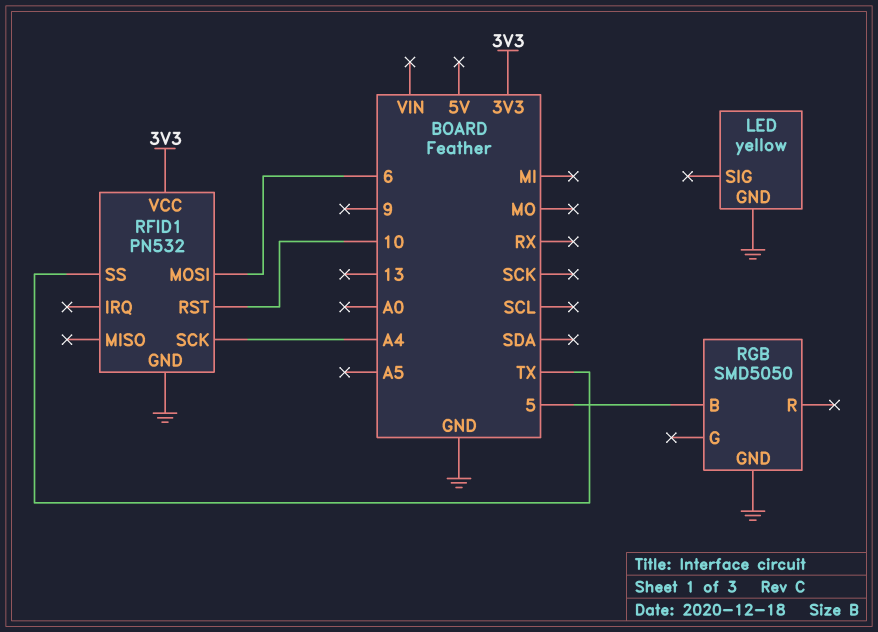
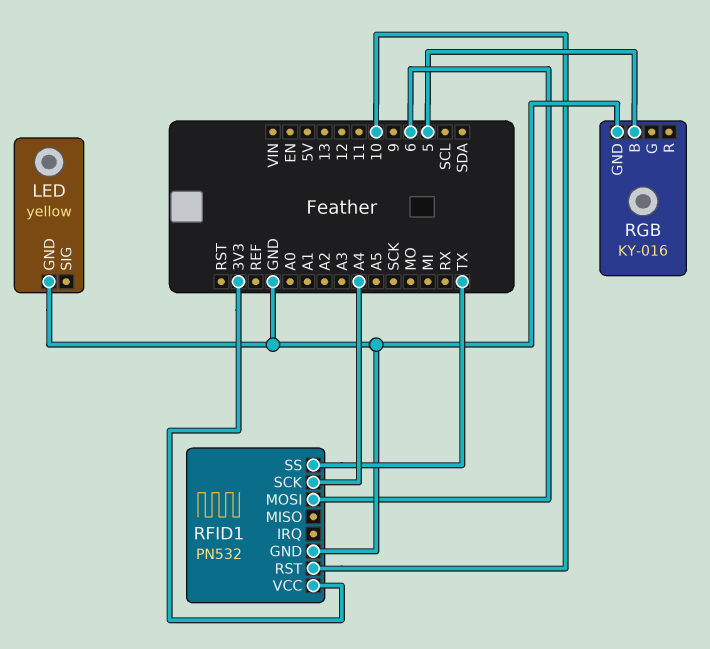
RGB: SMD5050 -> KY-016

